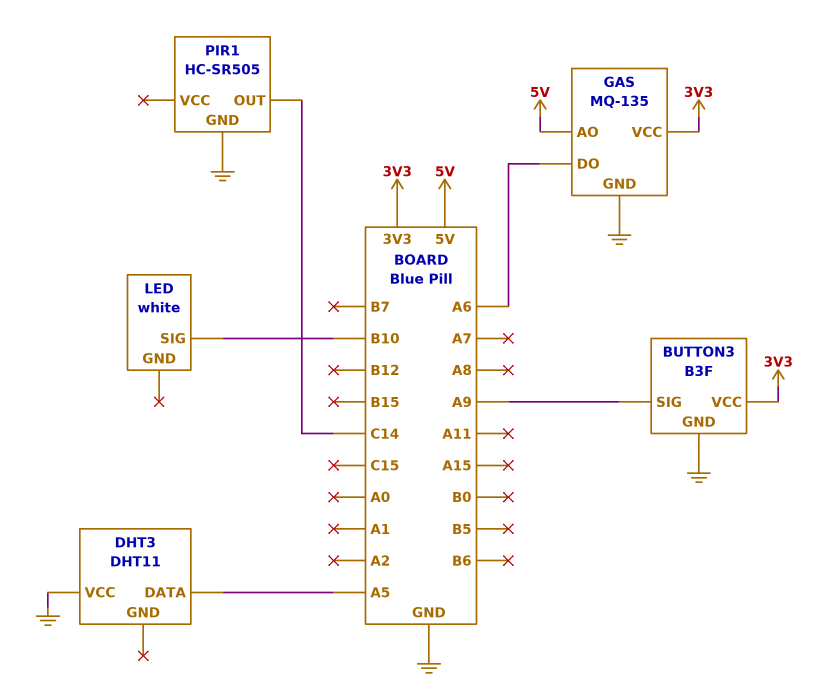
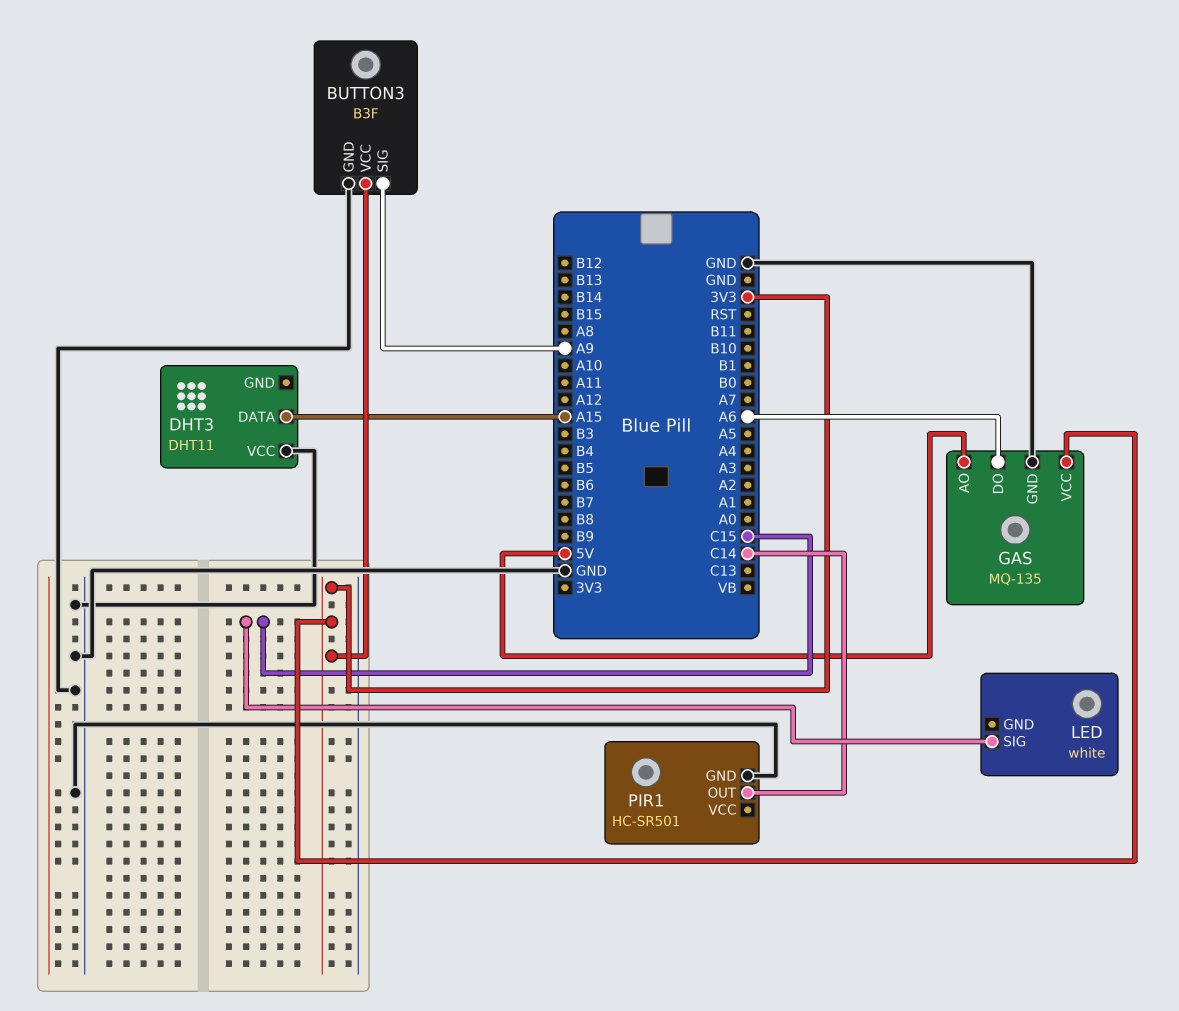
DHT3 pin DATA: A5 -> A15
LED pin SIG: B10 -> C15
PIR1: HC-SR505 -> HC-SR501

